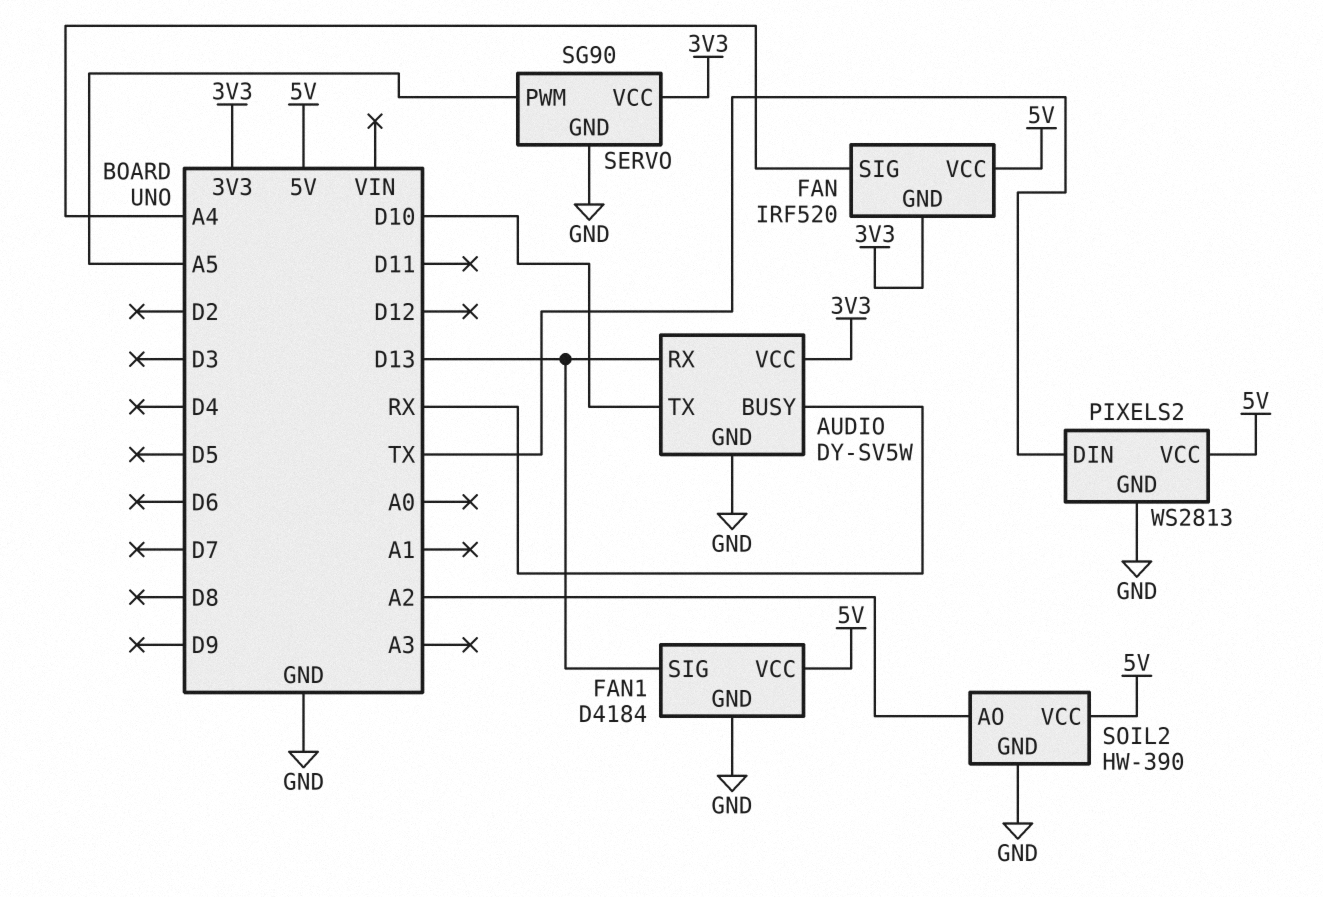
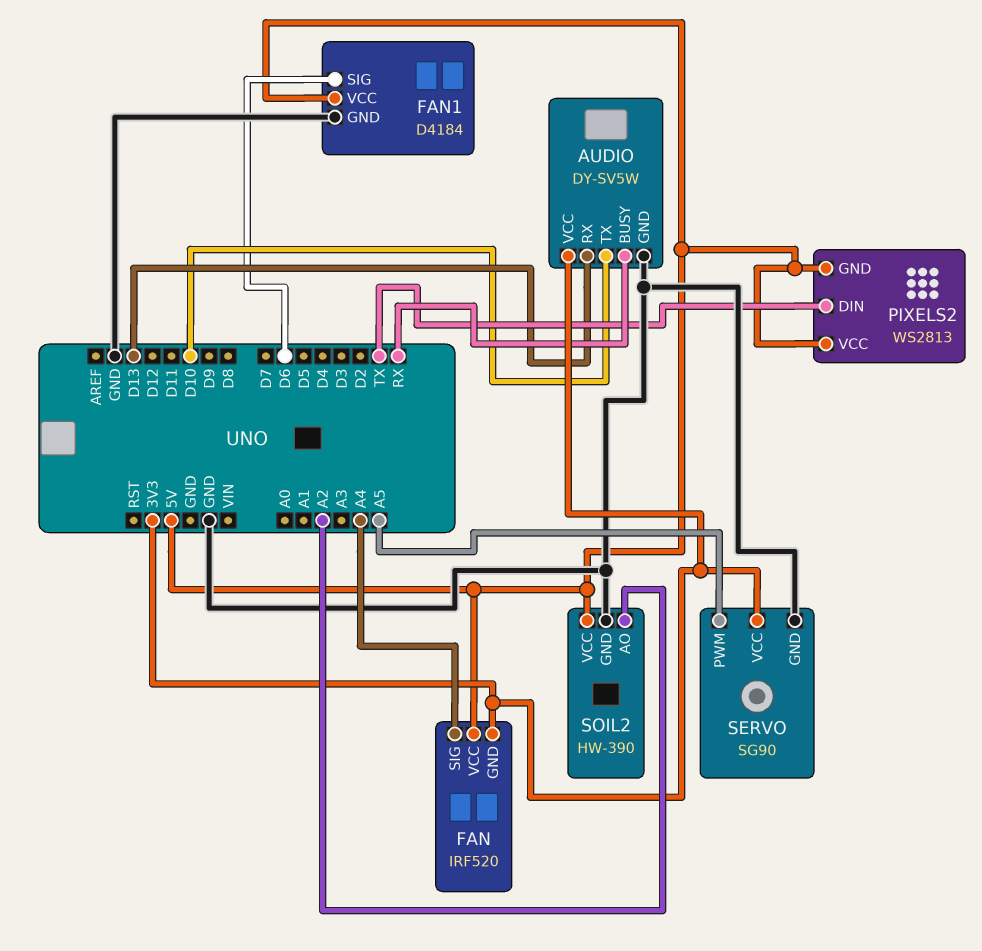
FAN1 pin SIG: D13 -> D6
PIXELS2 pin GND: GND -> 5V

